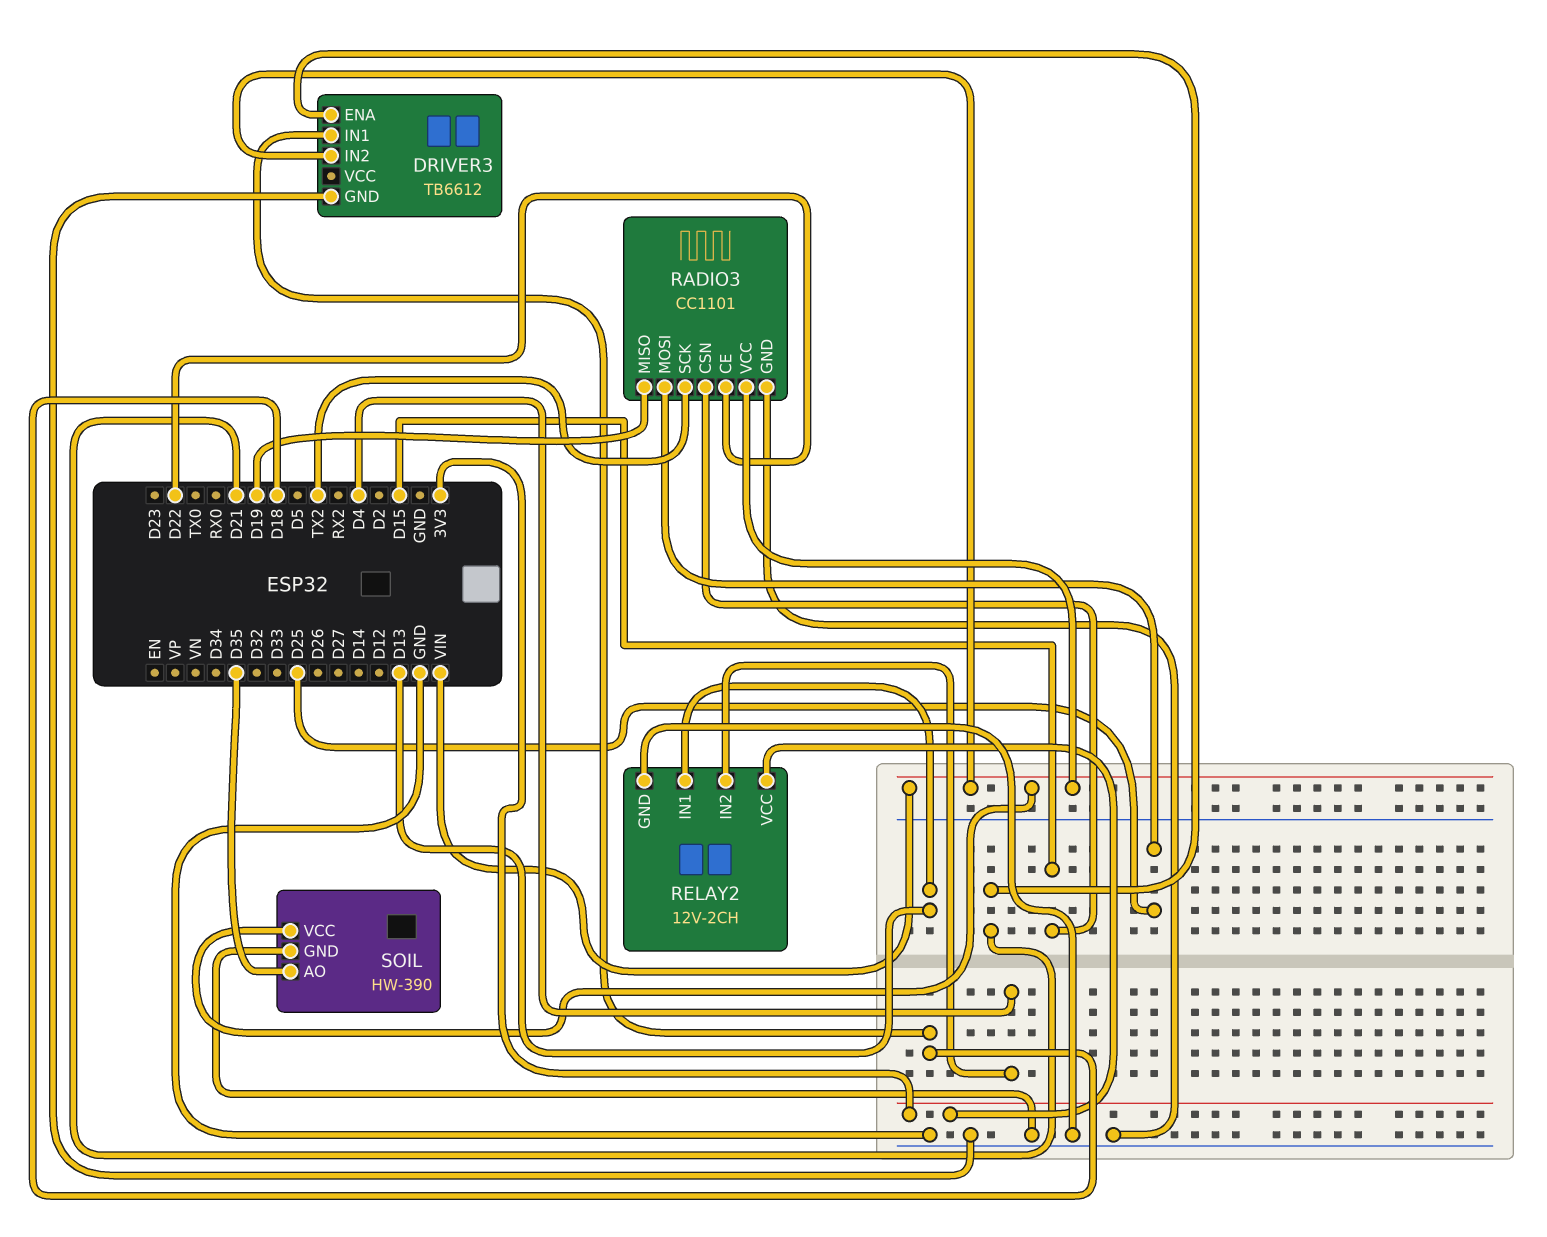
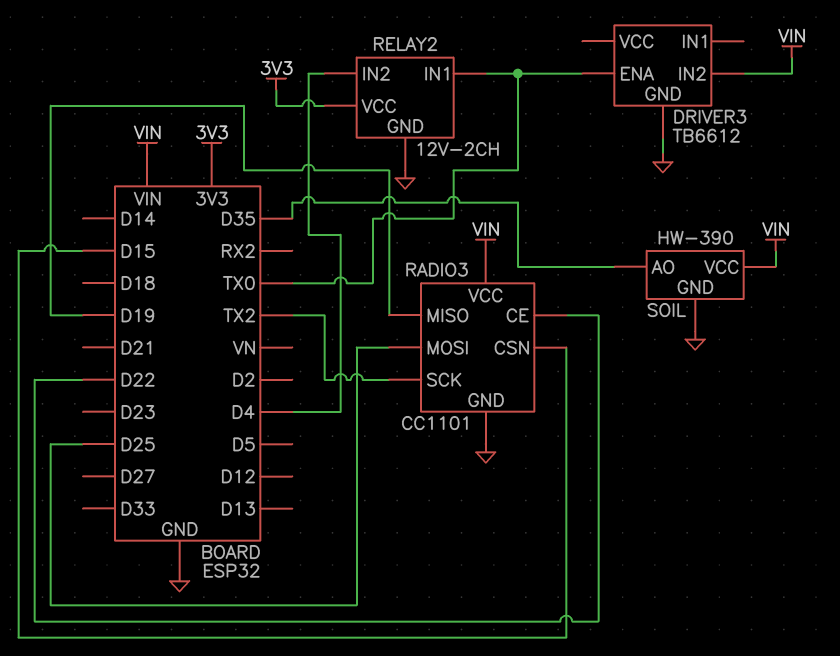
DRIVER3 pin ENA: D21 -> TX0
DRIVER3 pin IN1: D18 -> none
RELAY2 pin IN1: D13 -> TX0

